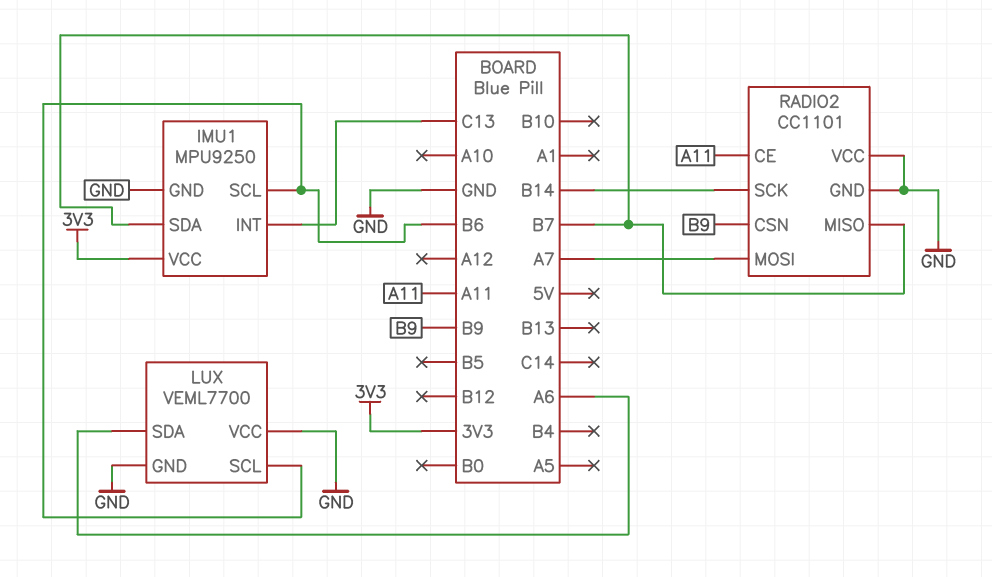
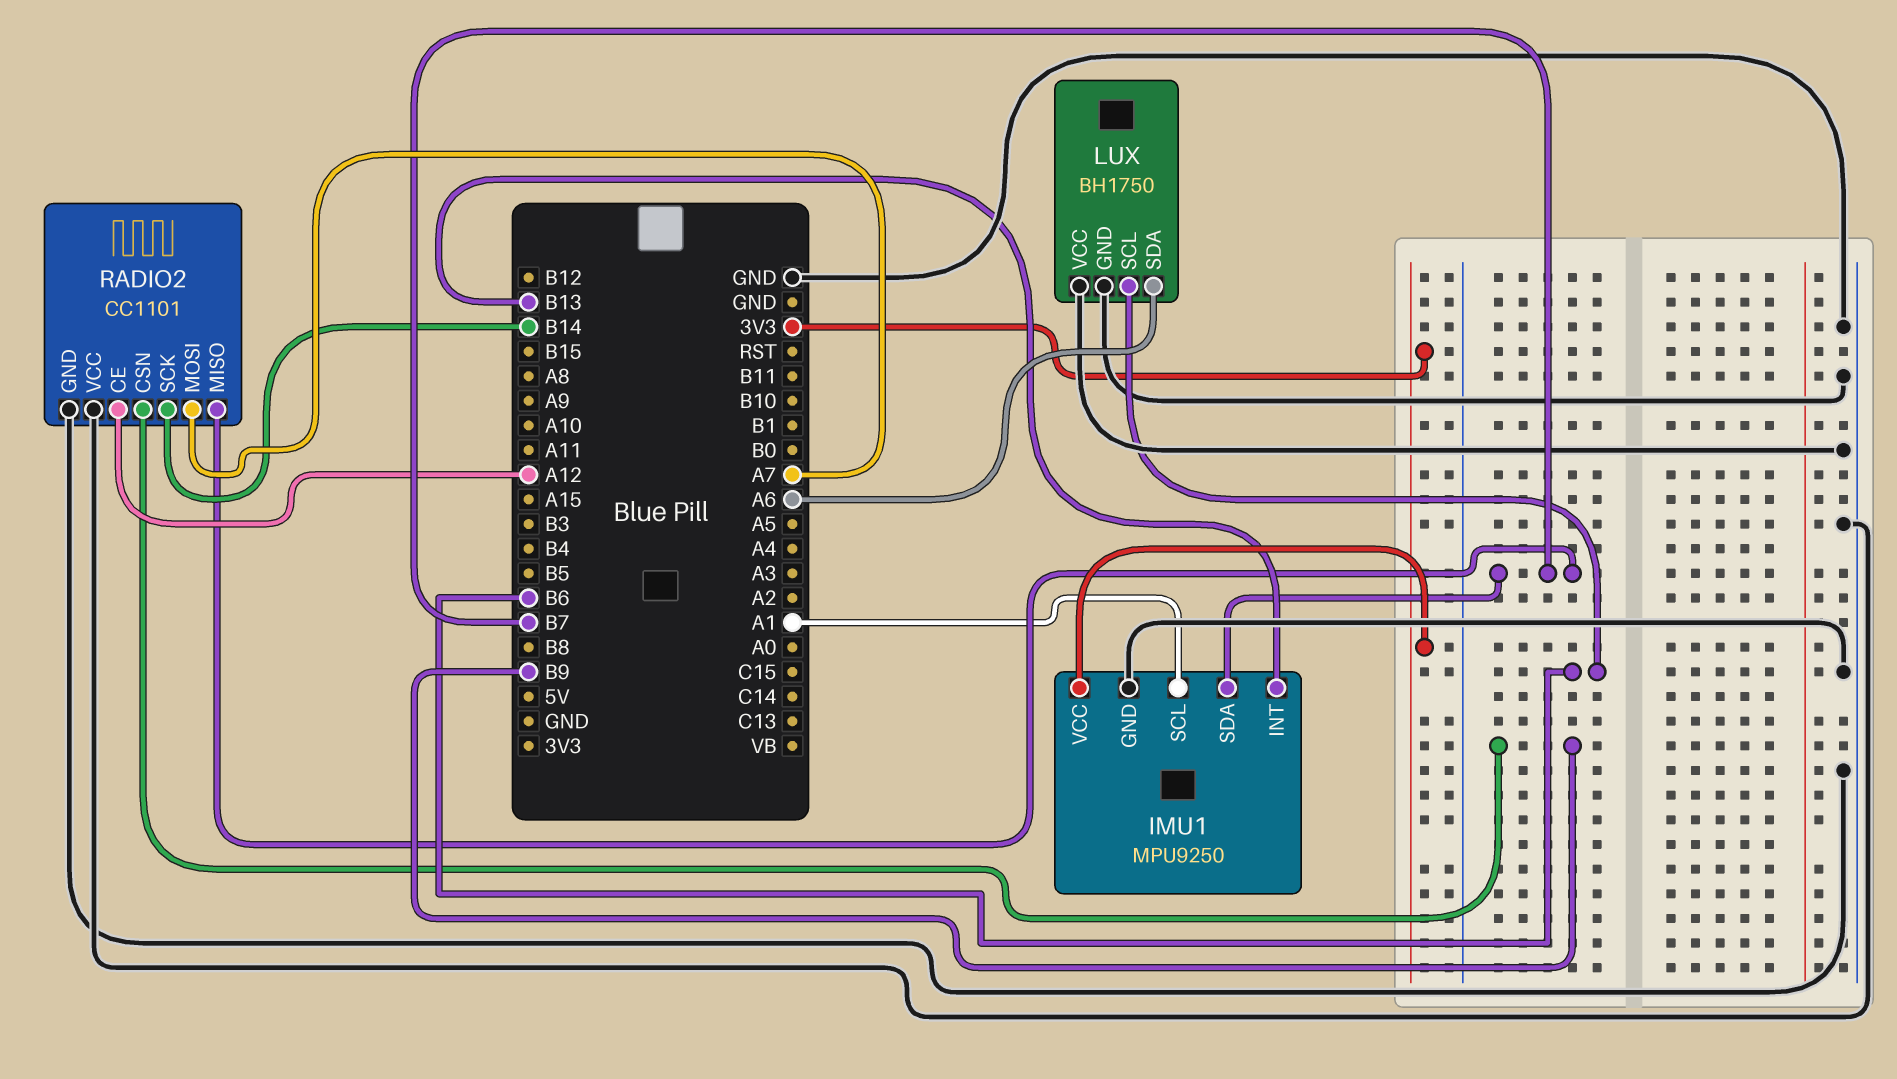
IMU1 pin INT: C13 -> B13
IMU1 pin SCL: B6 -> A1
LUX: VEML7700 -> BH1750
RADIO2 pin CE: A11 -> A12

